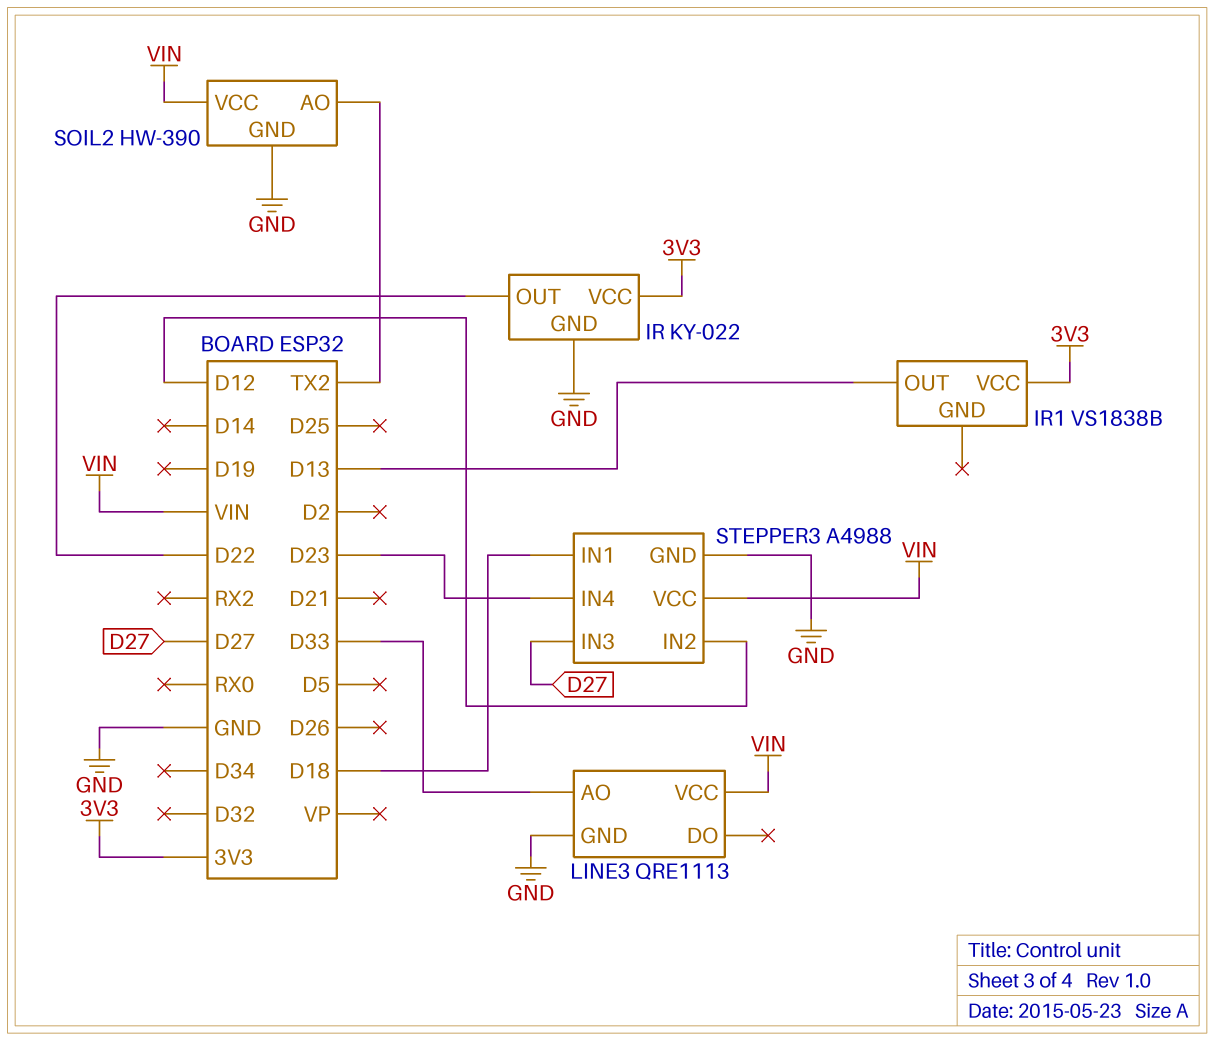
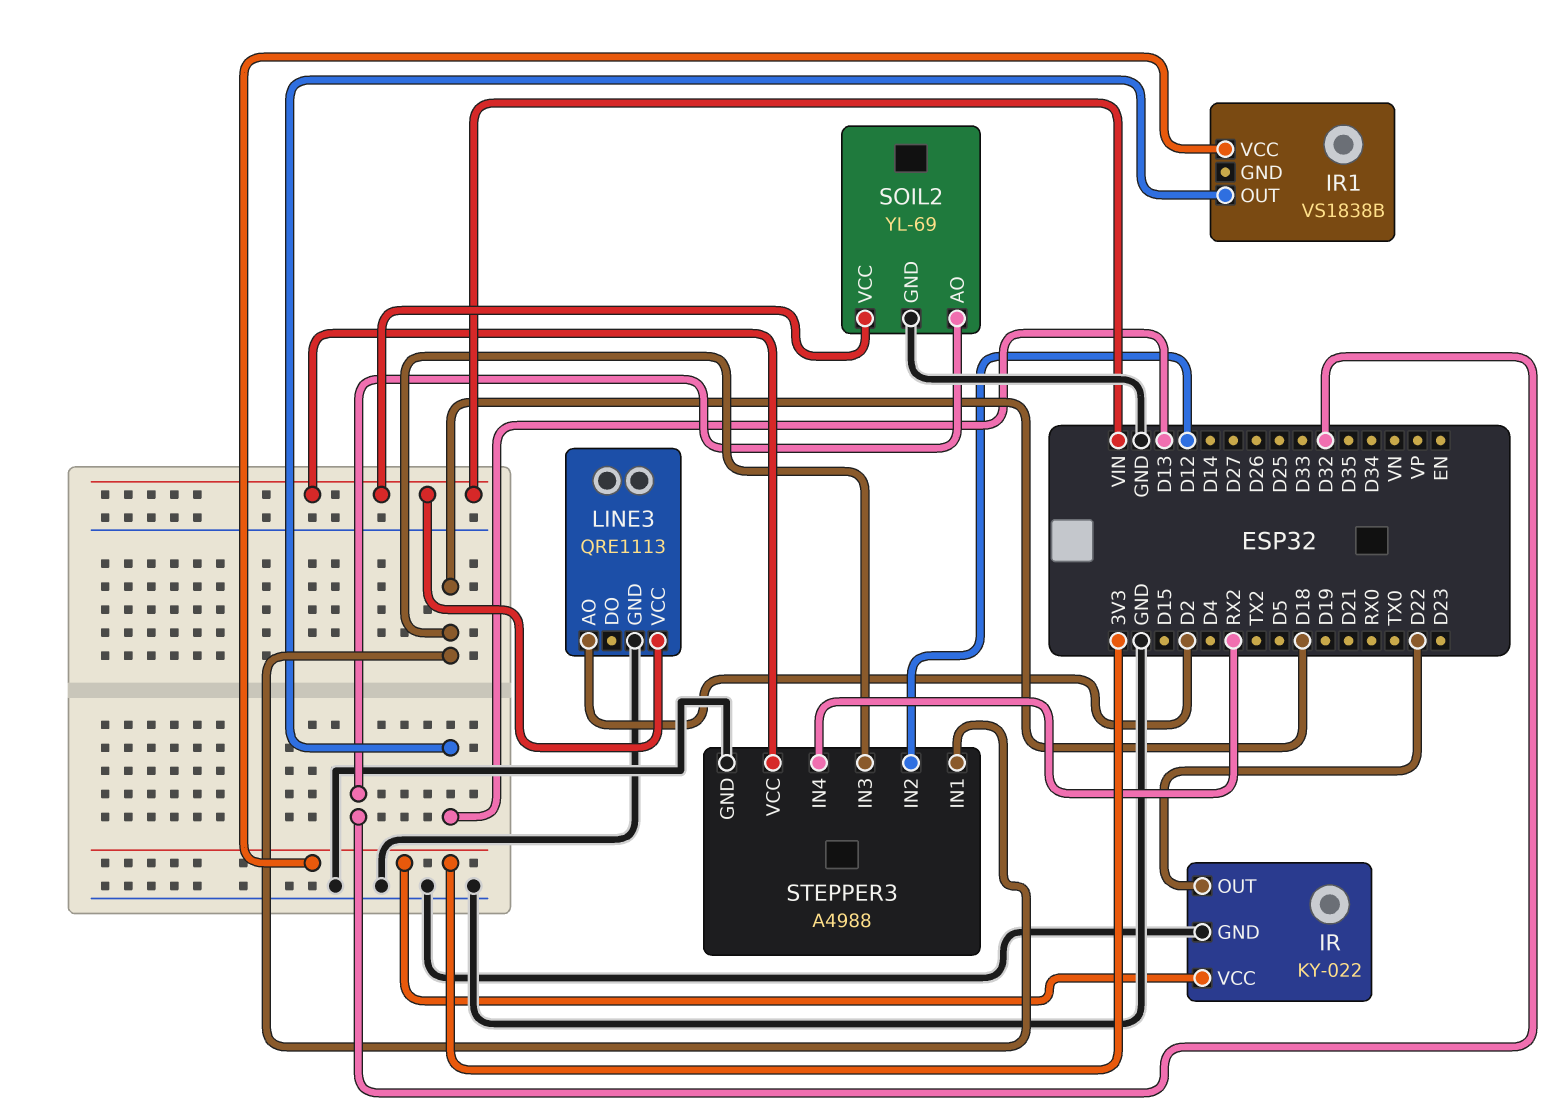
LINE3 pin AO: D33 -> D2
SOIL2: HW-390 -> YL-69
SOIL2 pin AO: TX2 -> D32
STEPPER3 pin IN3: D27 -> D18
STEPPER3 pin IN4: D23 -> RX2

